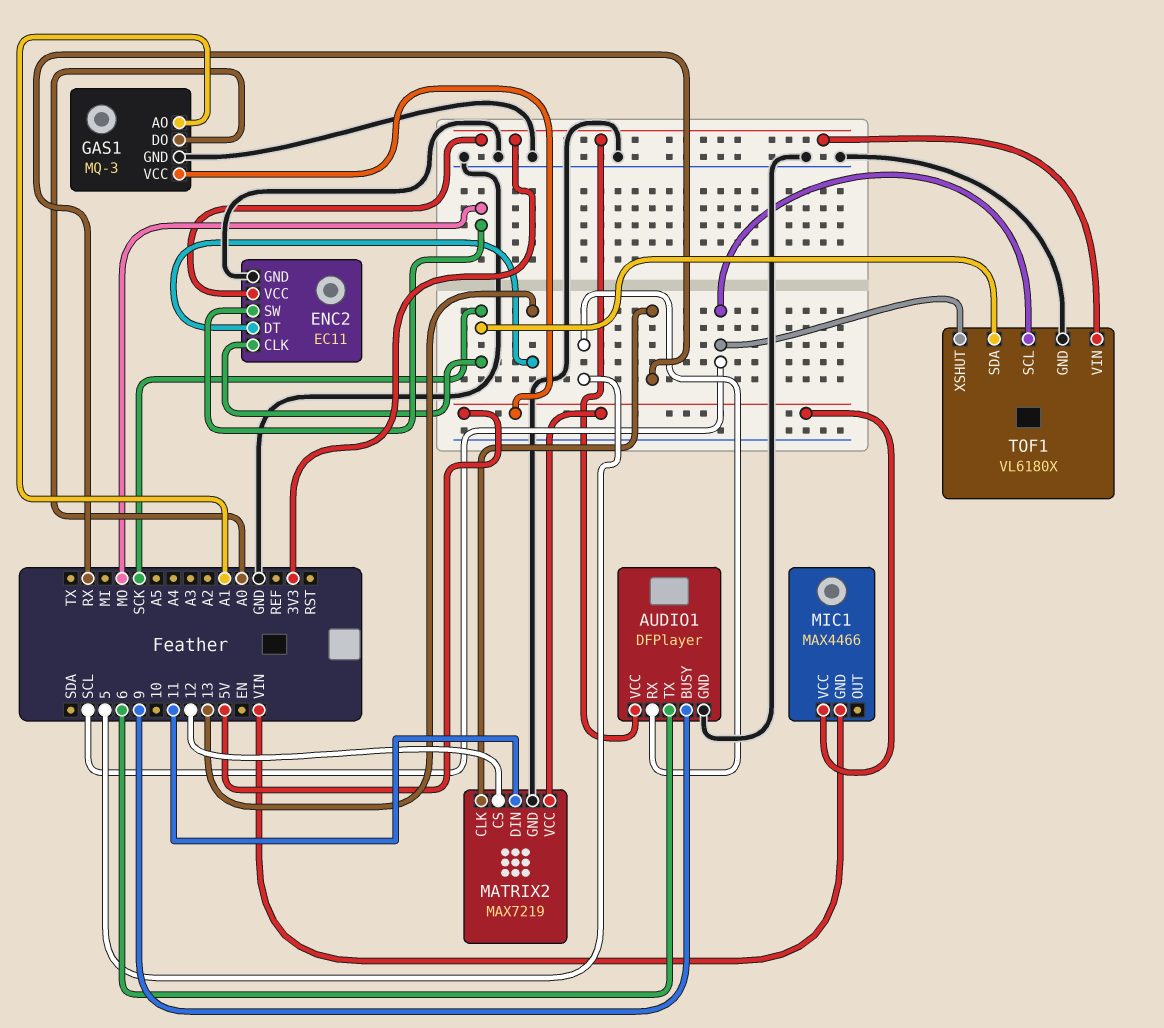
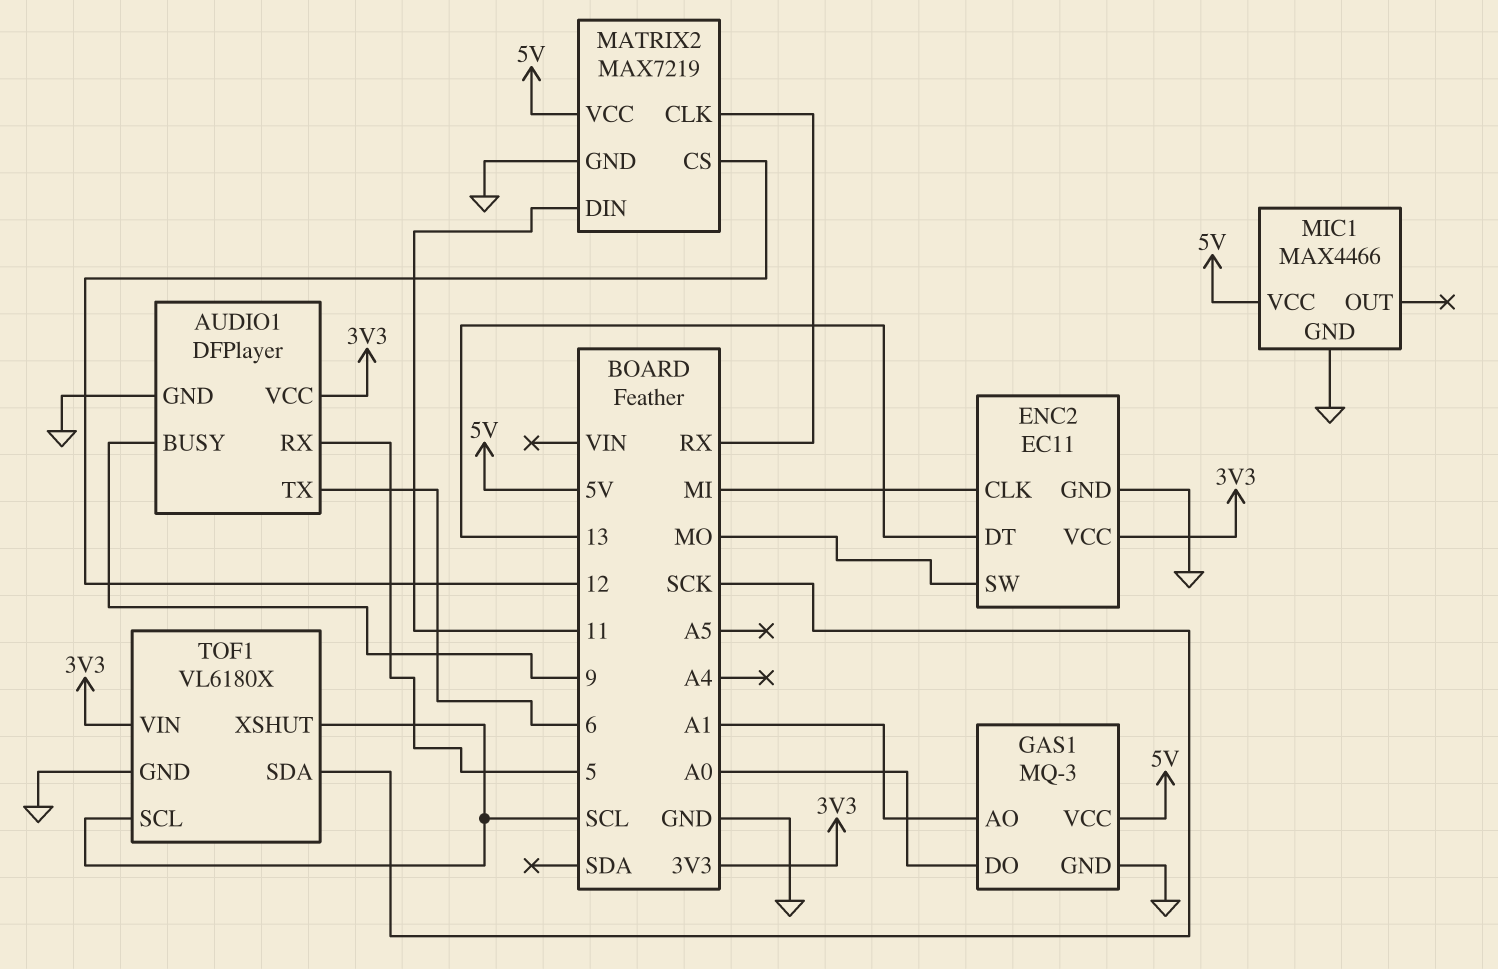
ENC2 pin CLK: SCK -> MI
MIC1 pin GND: VIN -> GND

